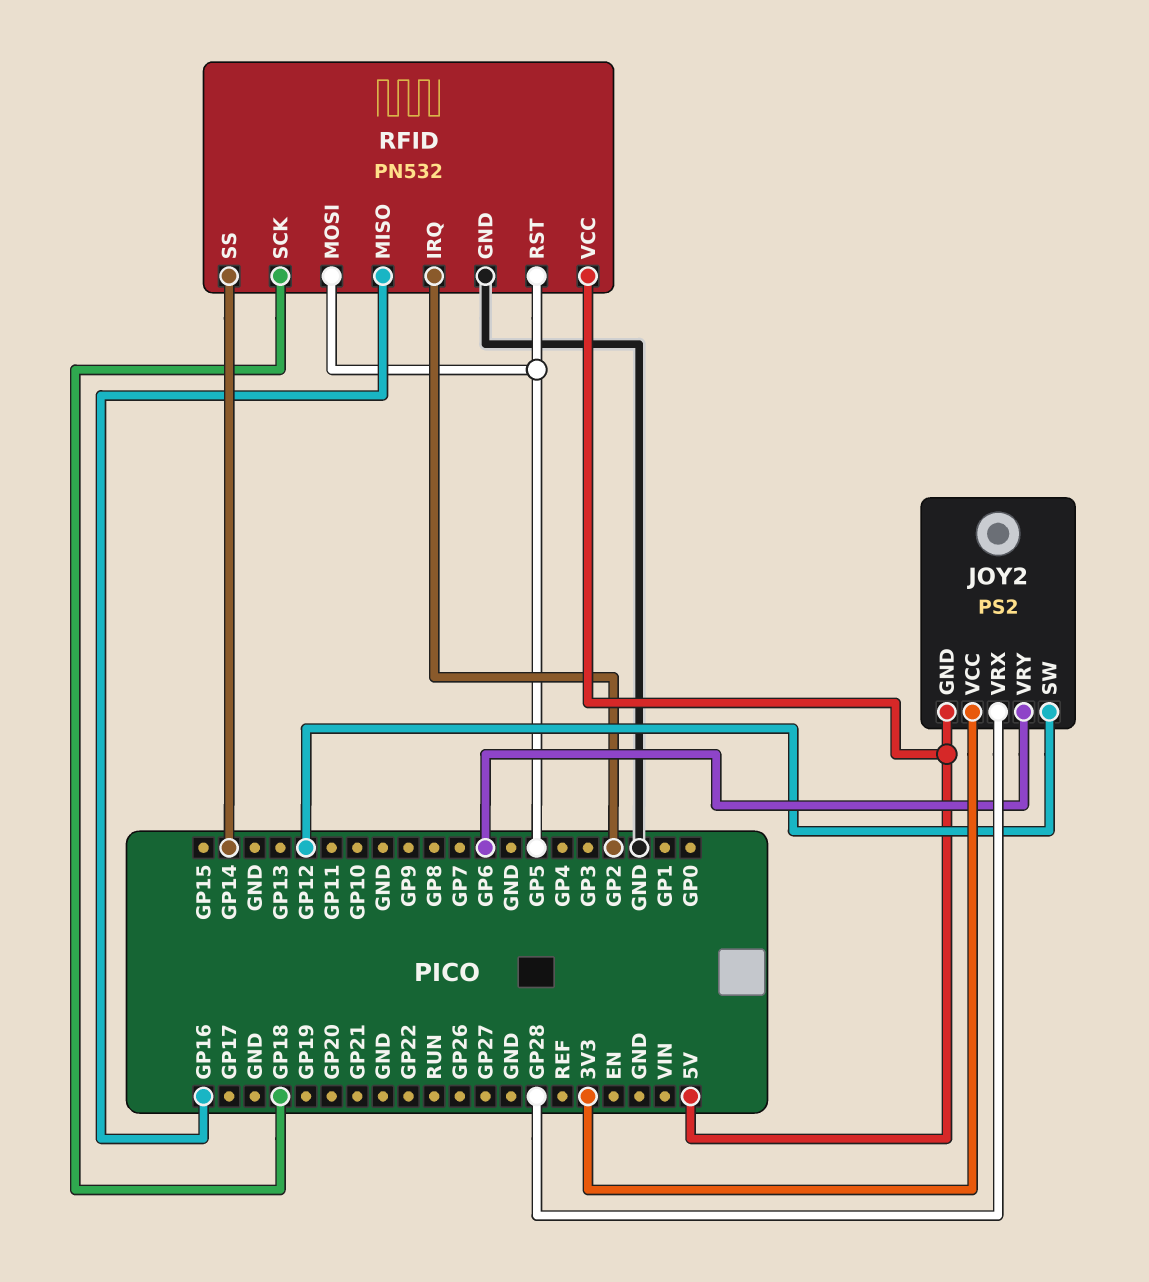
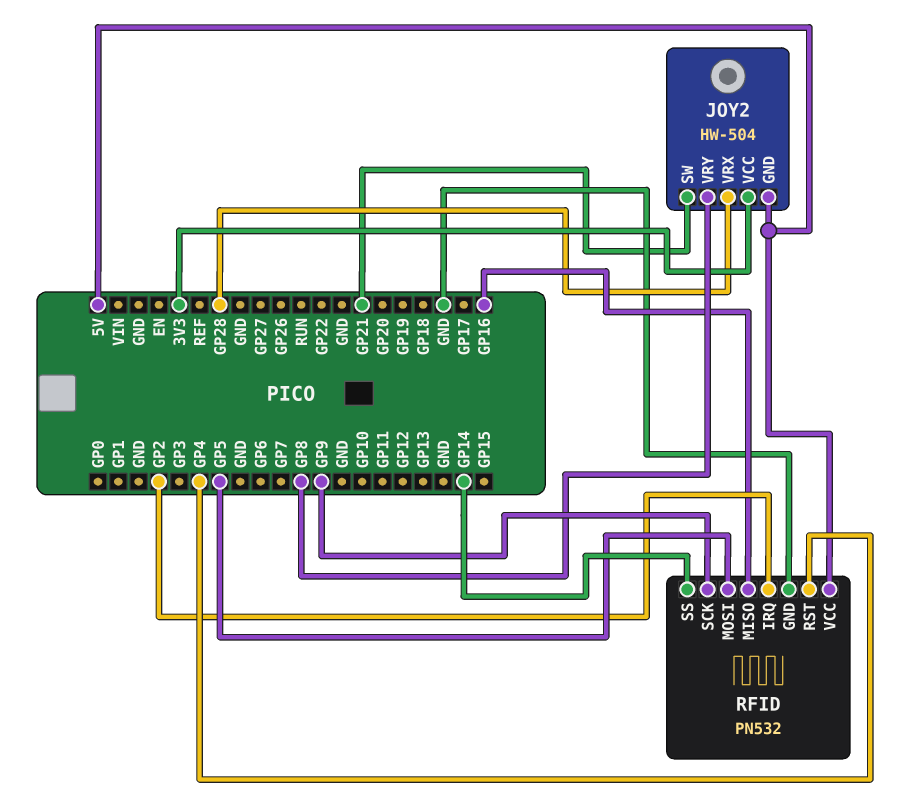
JOY2: PS2 -> HW-504
JOY2 pin SW: GP12 -> GP21
JOY2 pin VRY: GP6 -> GP8
RFID pin RST: GP5 -> GP4
RFID pin SCK: GP18 -> GP9

